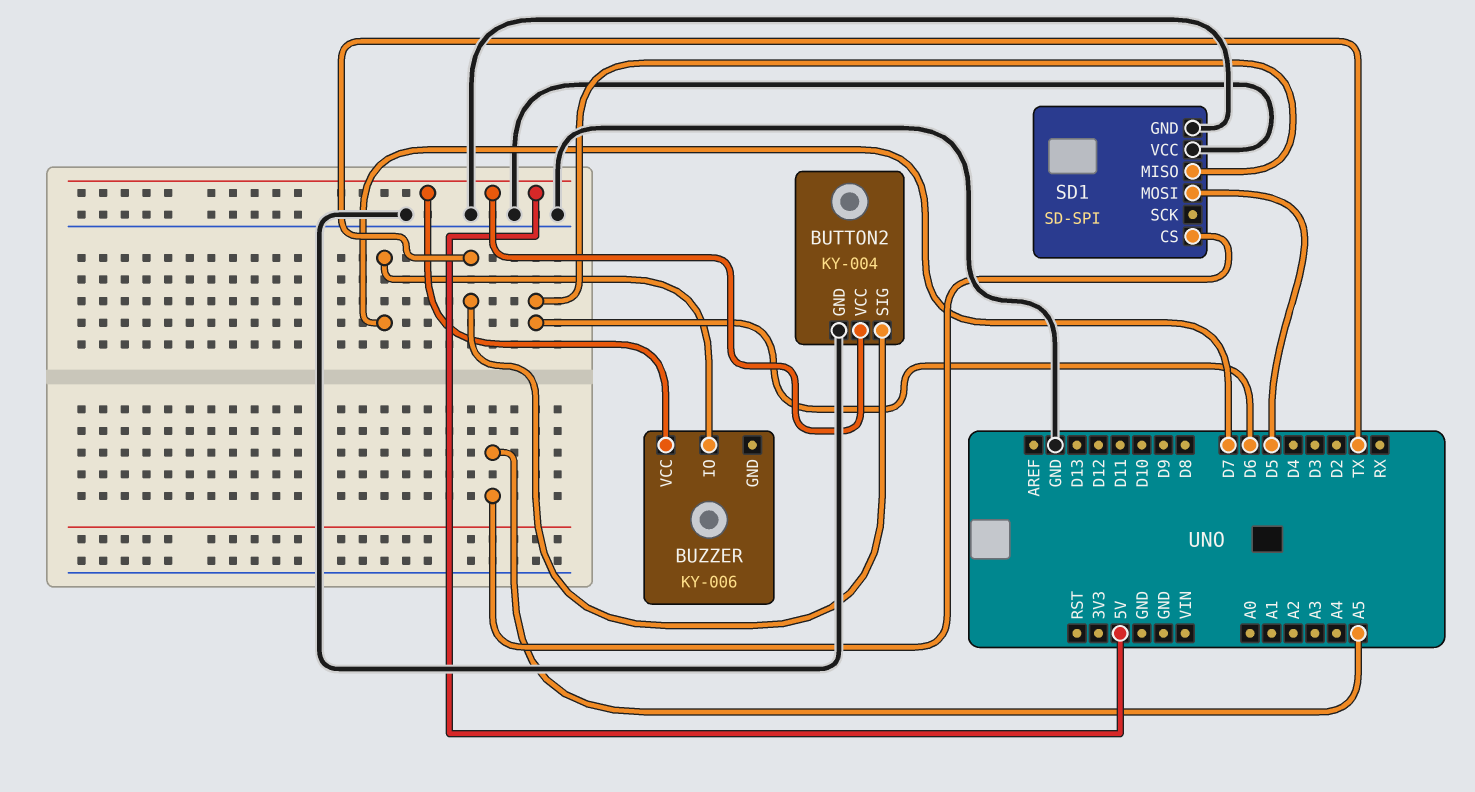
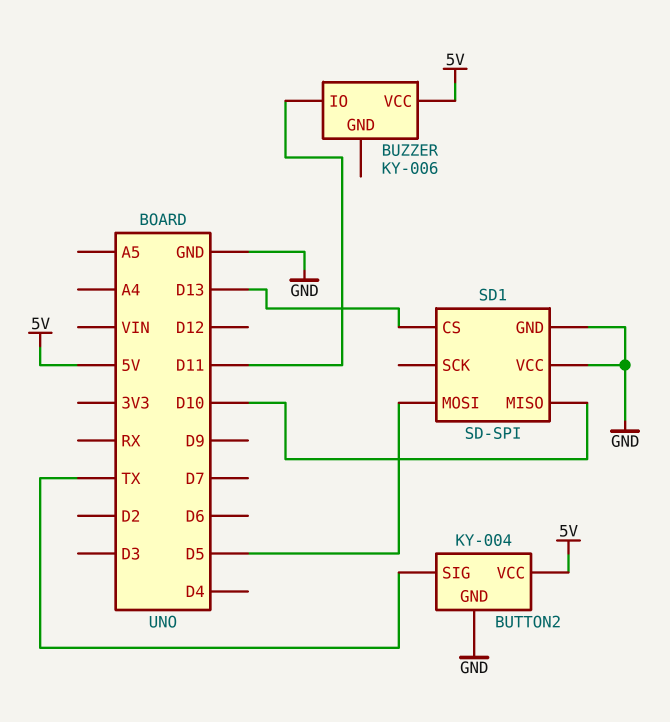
BUZZER pin IO: D7 -> D11
SD1 pin CS: A5 -> D13
SD1 pin MISO: D6 -> D10

